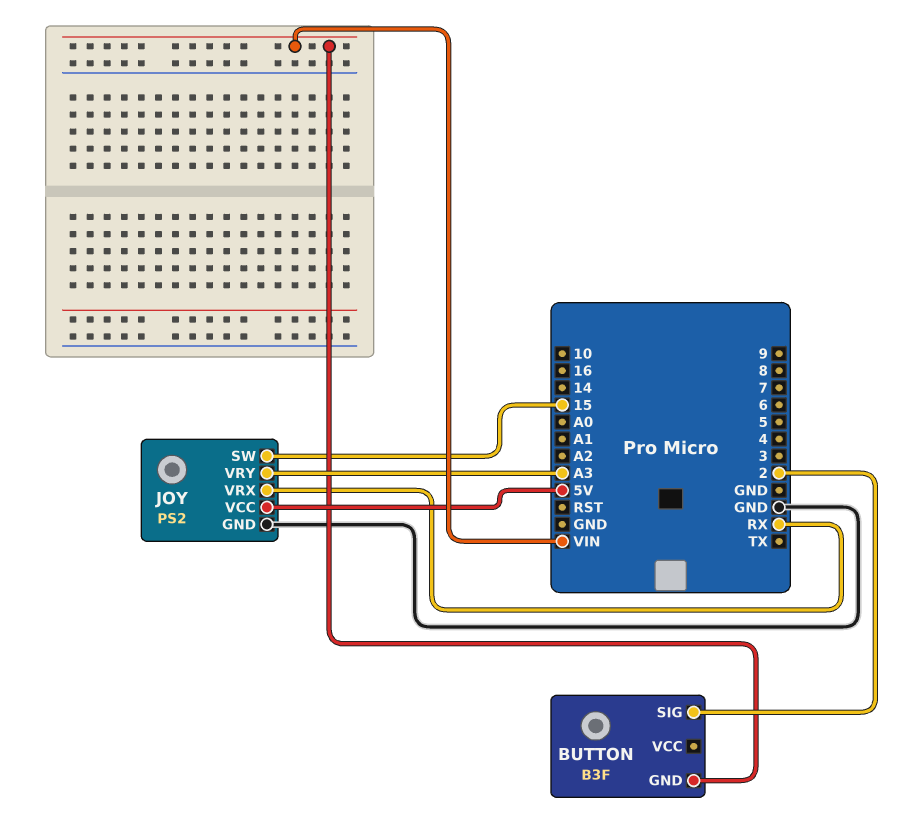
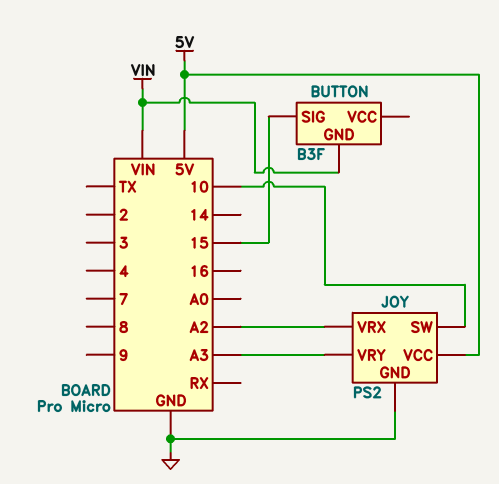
BUTTON pin SIG: 2 -> 15
JOY pin SW: 15 -> 10
JOY pin VRX: RX -> A2

